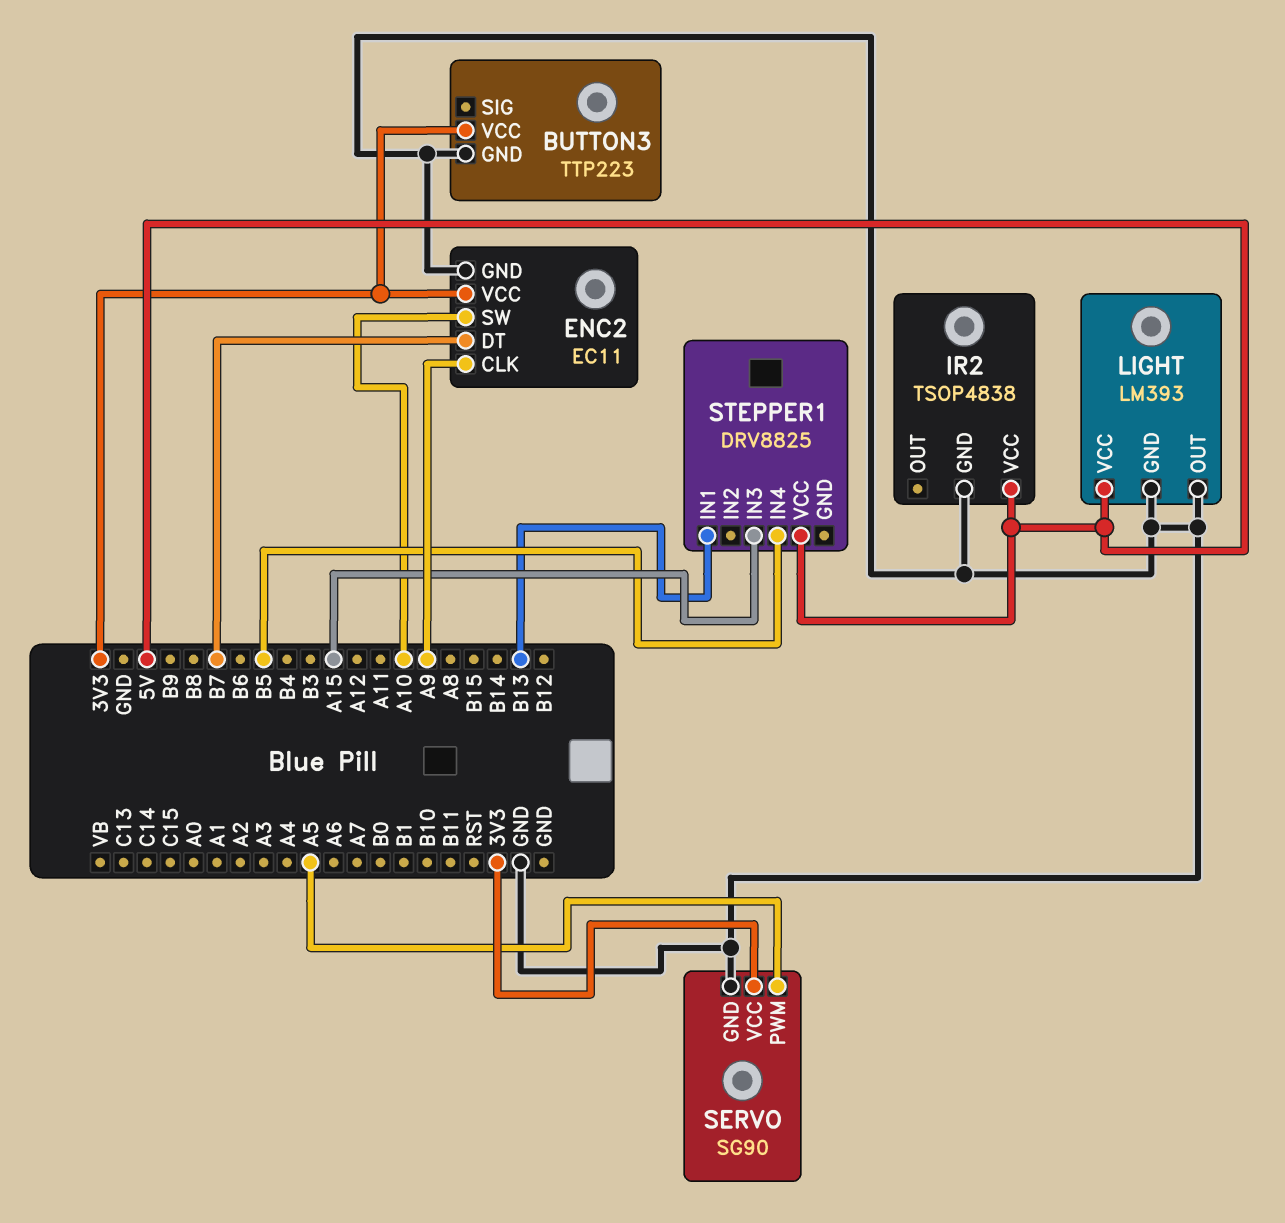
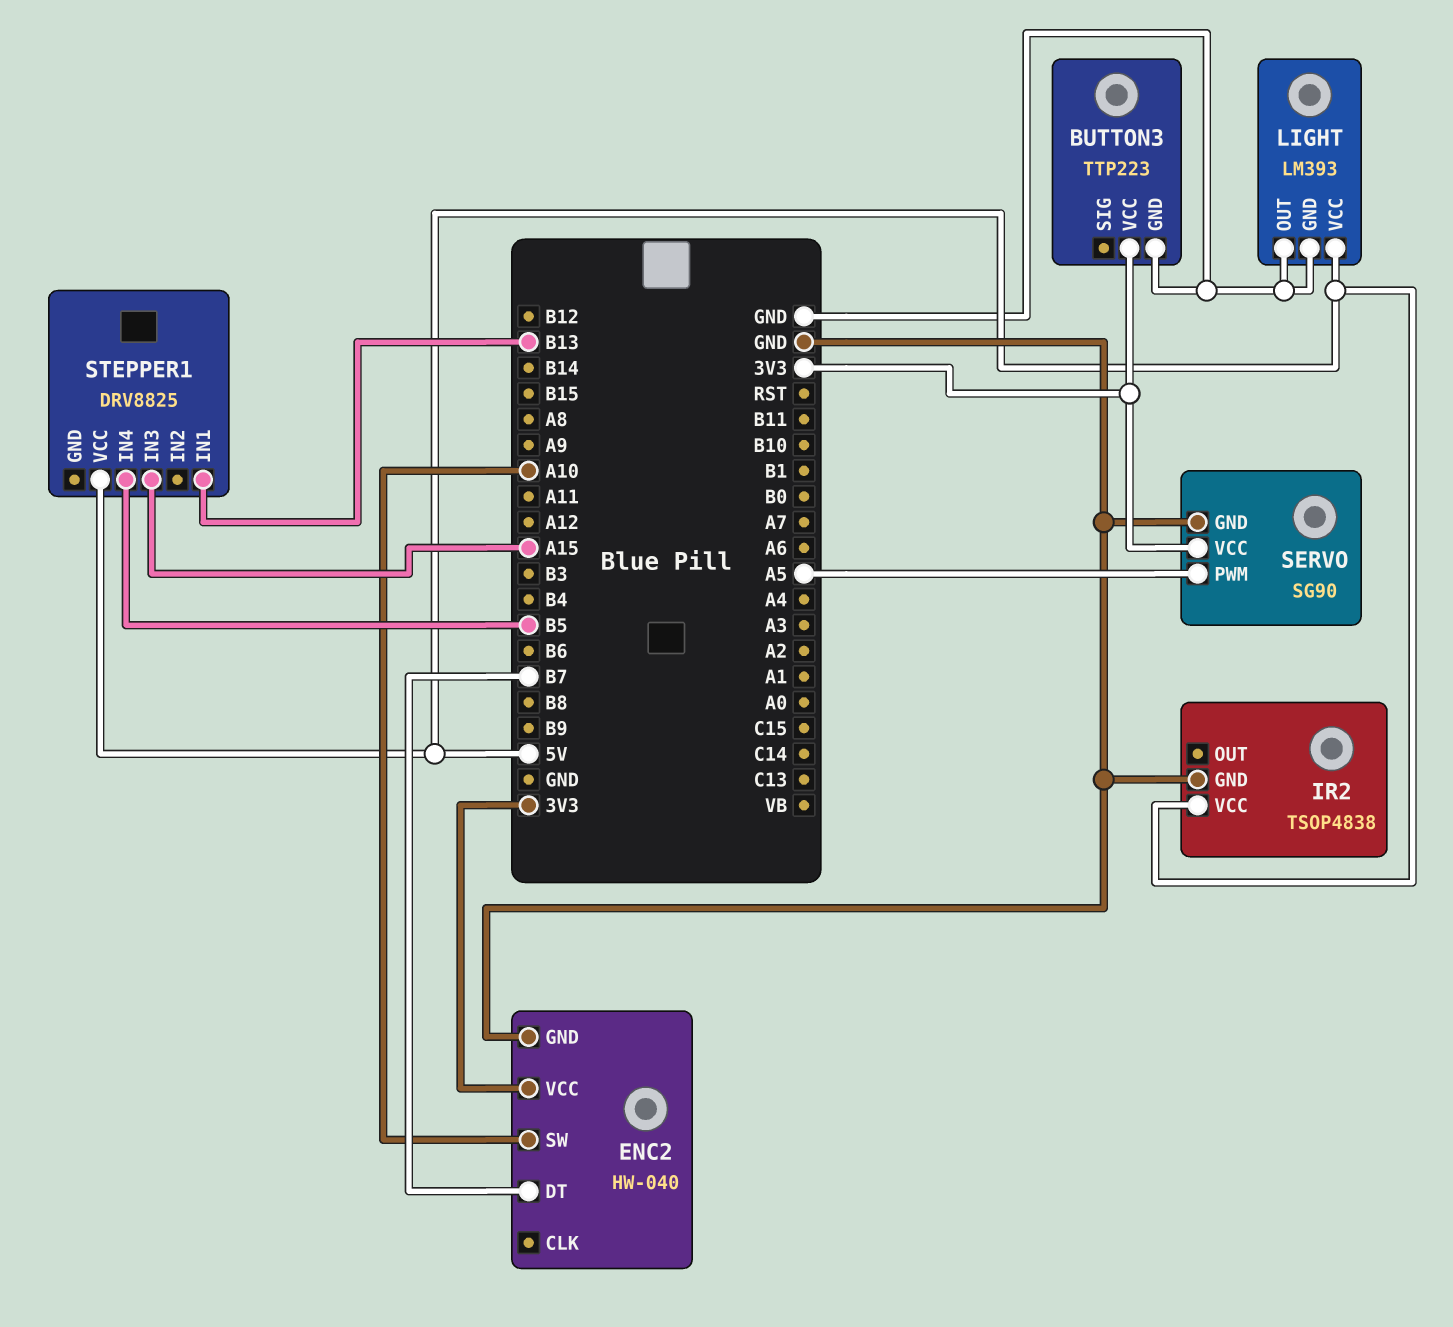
ENC2: EC11 -> HW-040
ENC2 pin CLK: A9 -> none

